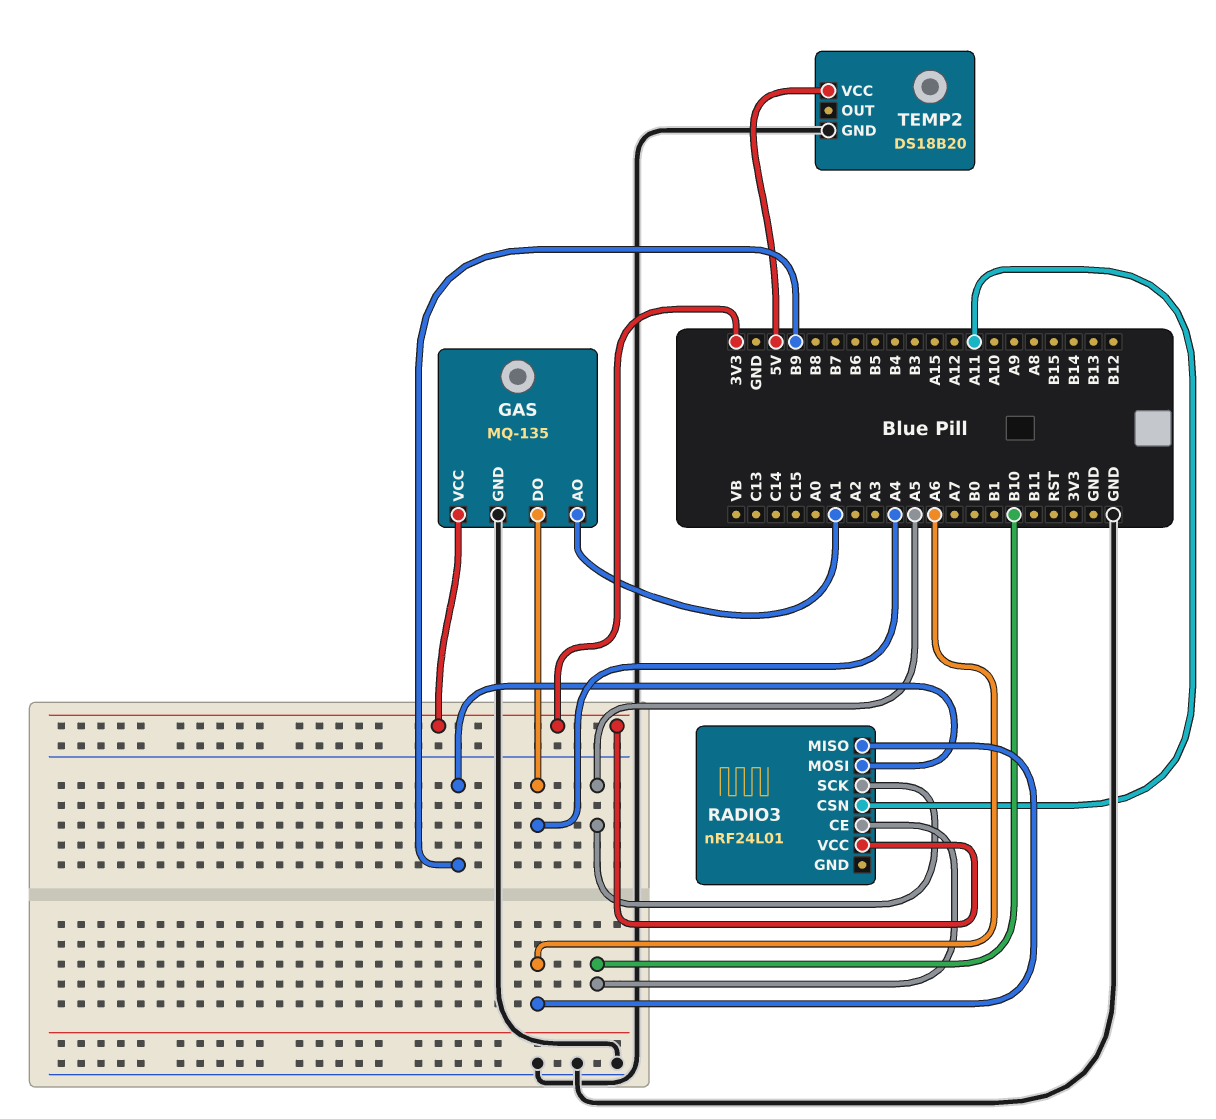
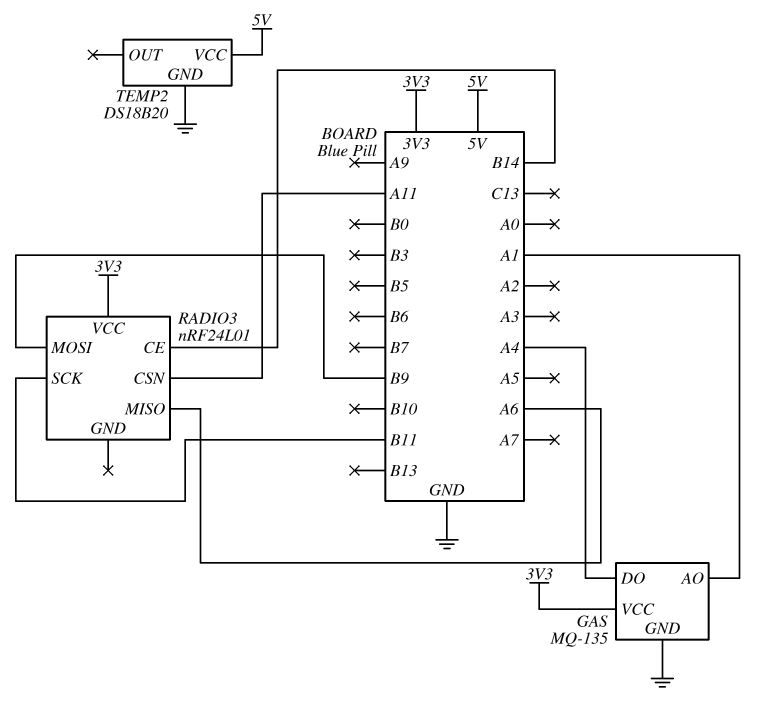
RADIO3 pin CE: B10 -> B14
RADIO3 pin SCK: A5 -> B11

